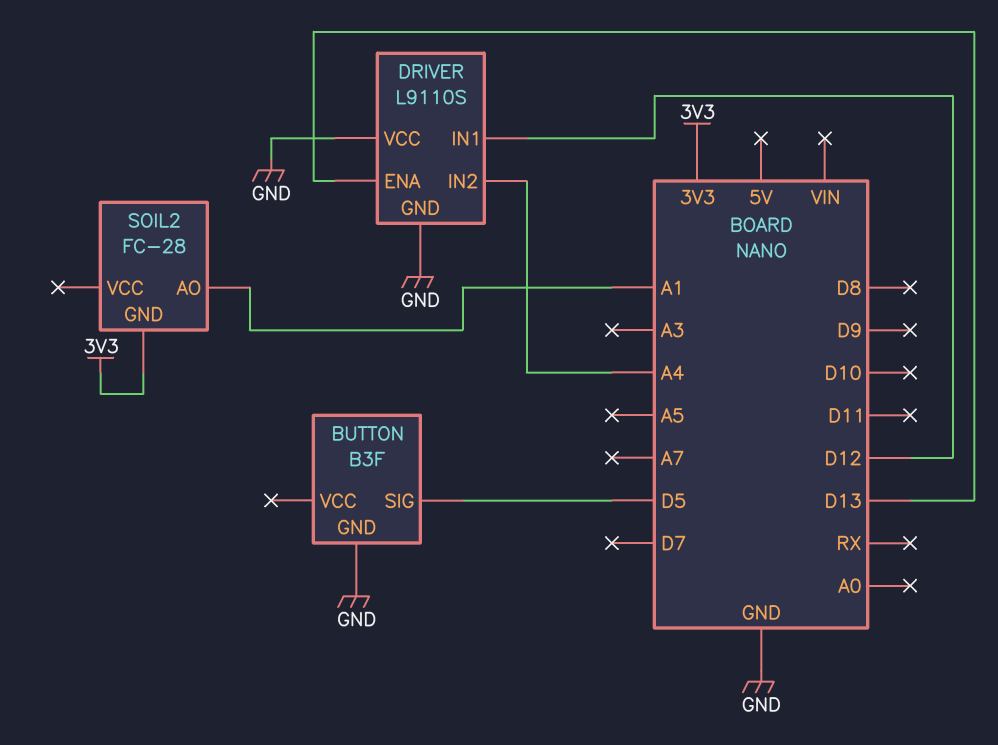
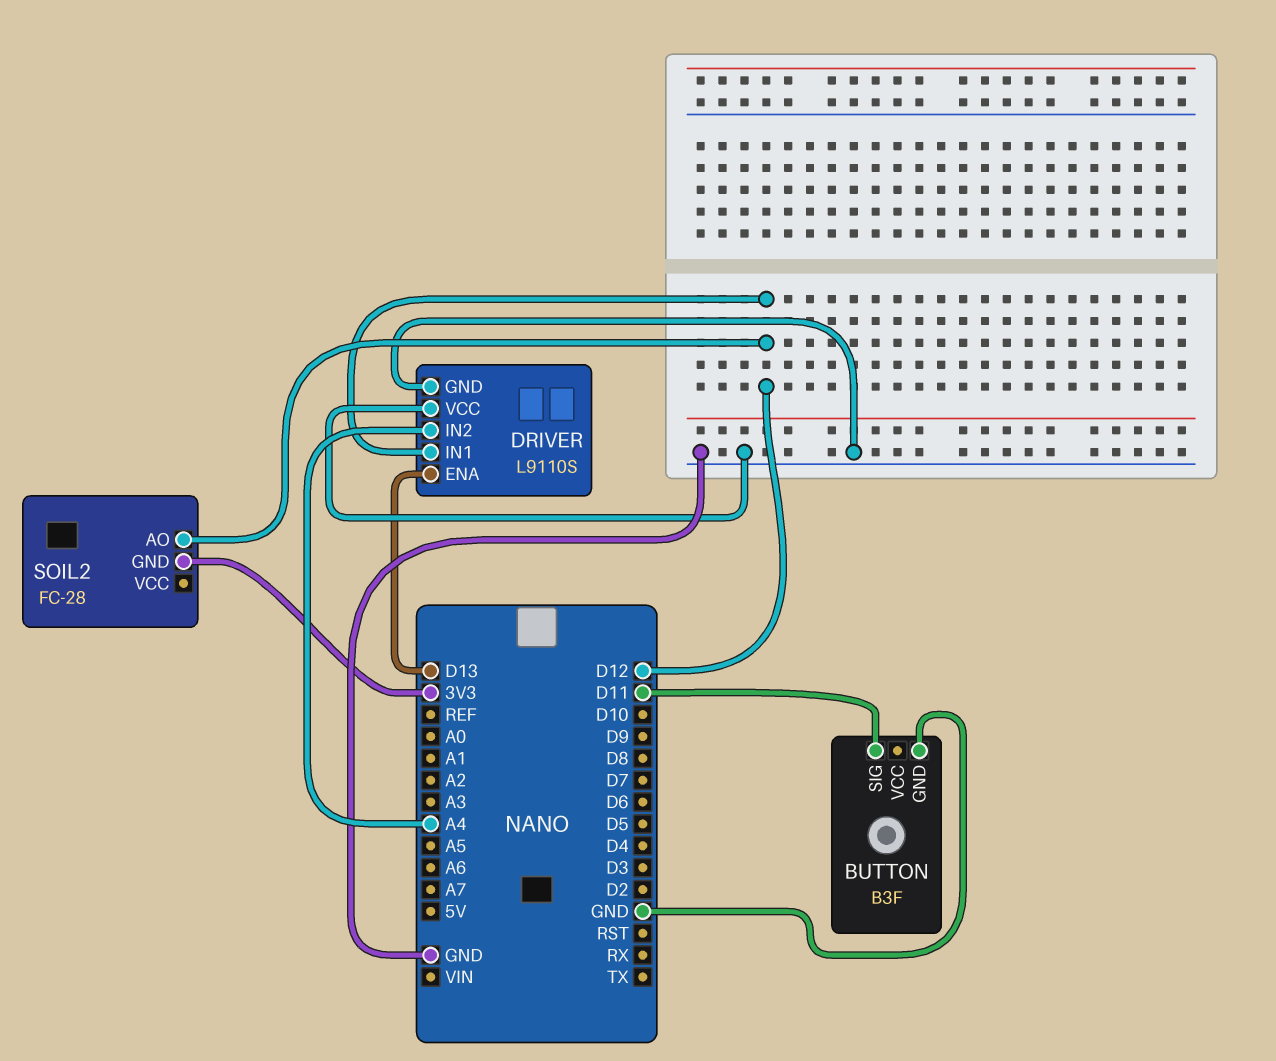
BUTTON pin SIG: D5 -> D11
SOIL2 pin AO: A1 -> D12

